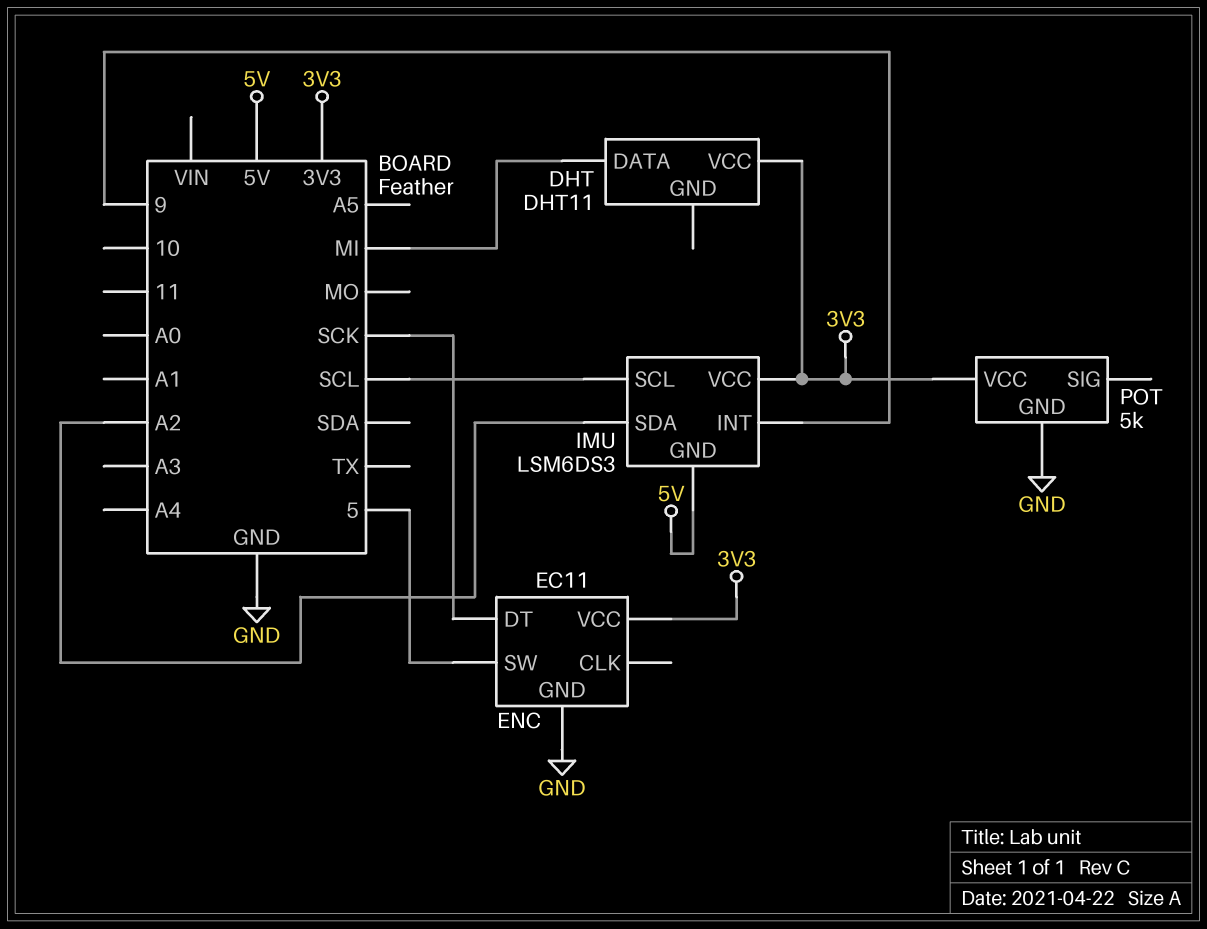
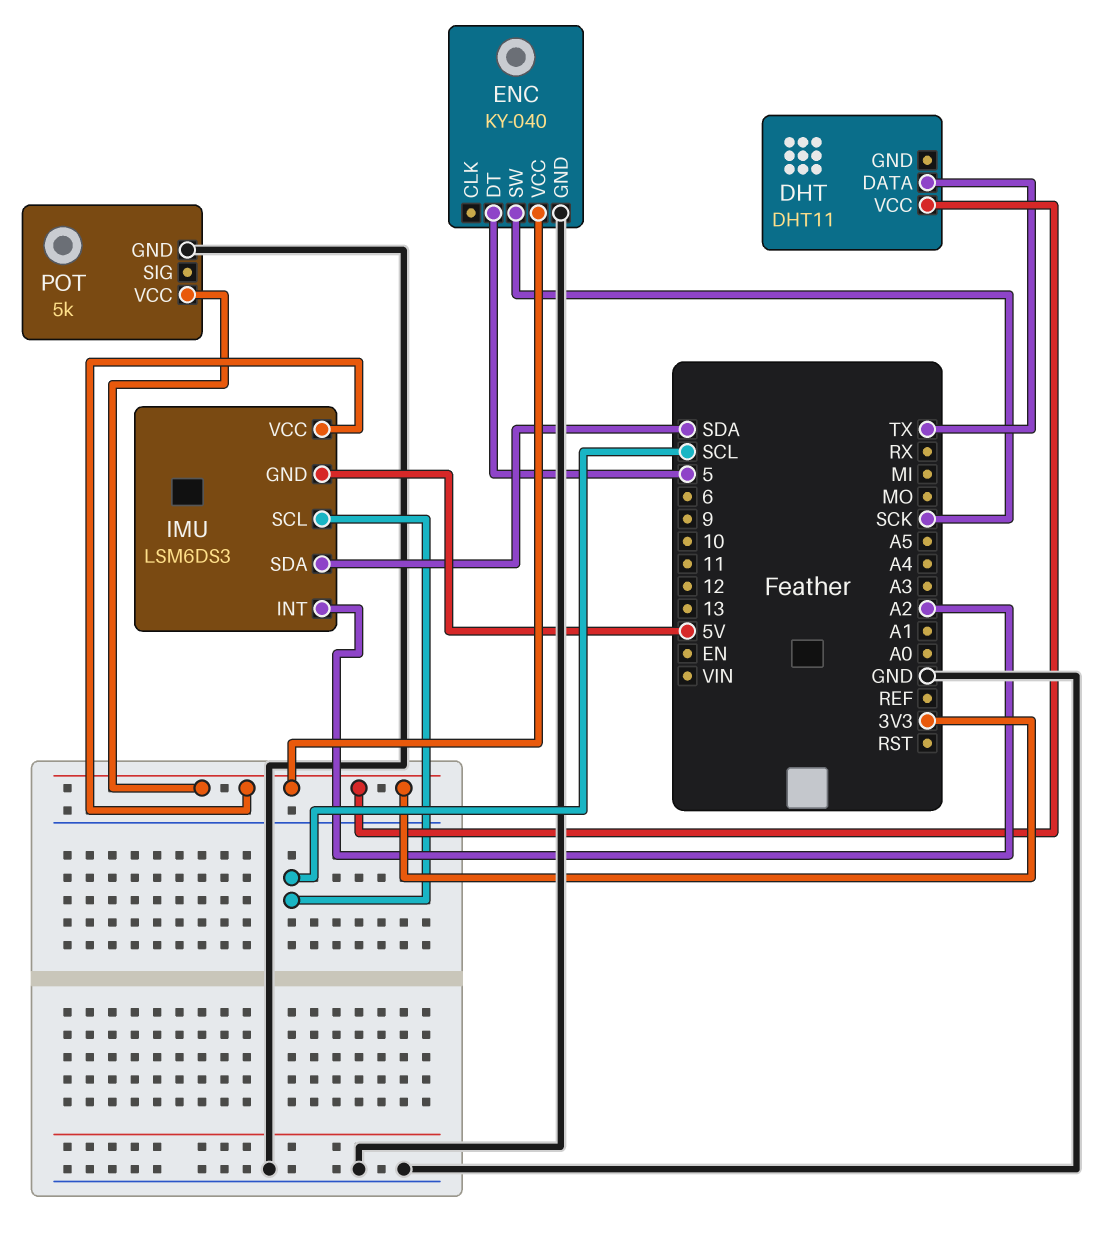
DHT pin DATA: MI -> TX
ENC: EC11 -> KY-040
ENC pin DT: SCK -> 5
ENC pin SW: 5 -> SCK
IMU pin INT: 9 -> A2
IMU pin SDA: A2 -> SDA

